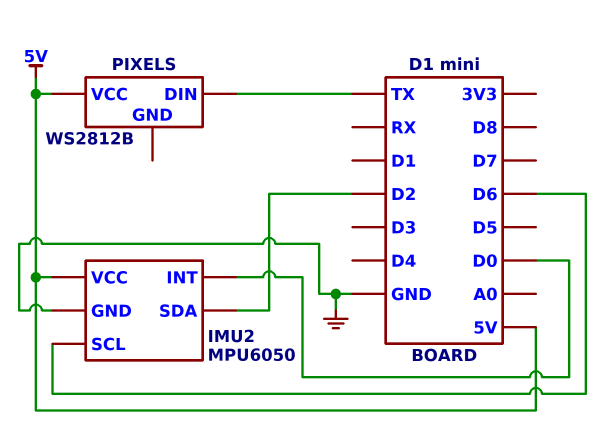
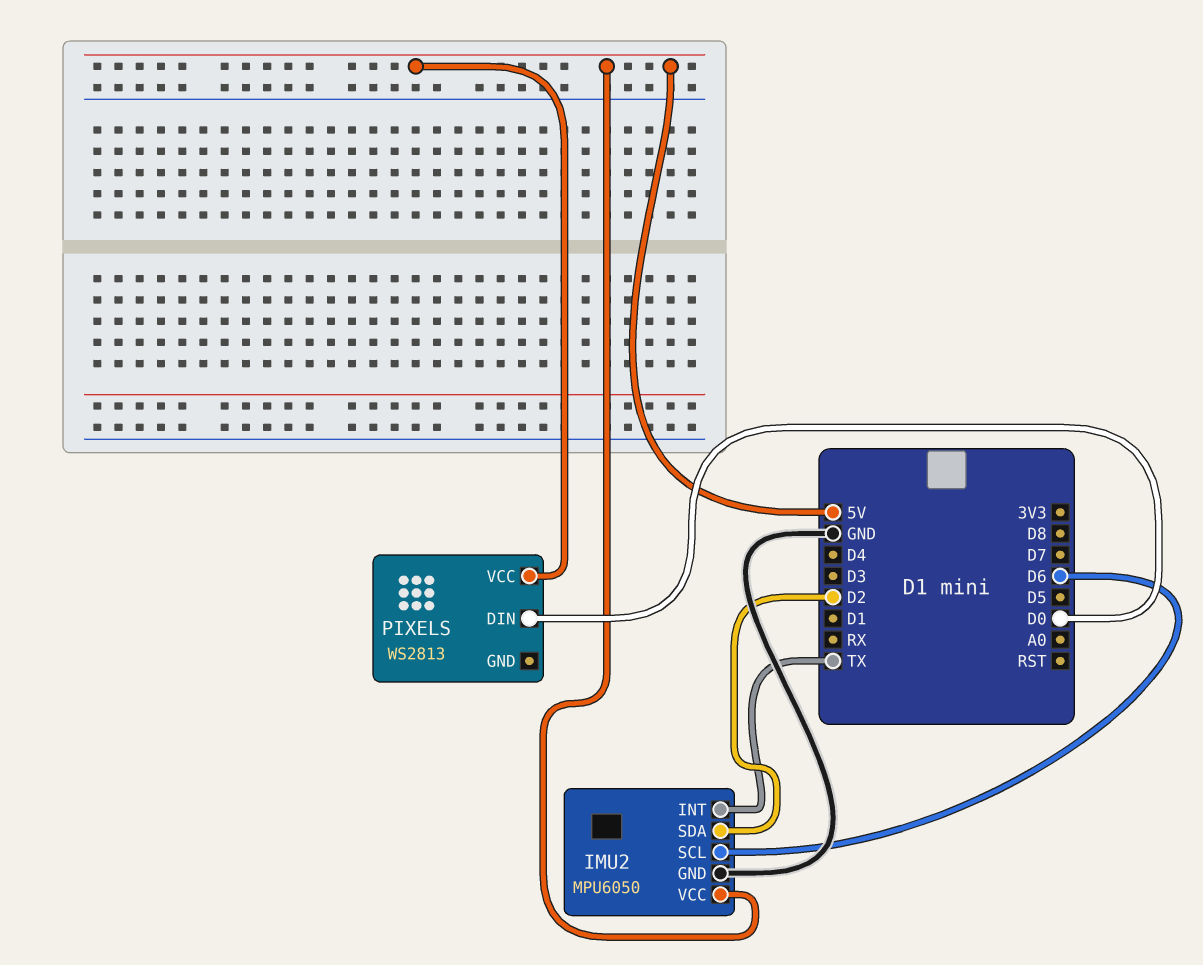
IMU2 pin INT: D0 -> TX
PIXELS: WS2812B -> WS2813
PIXELS pin DIN: TX -> D0

